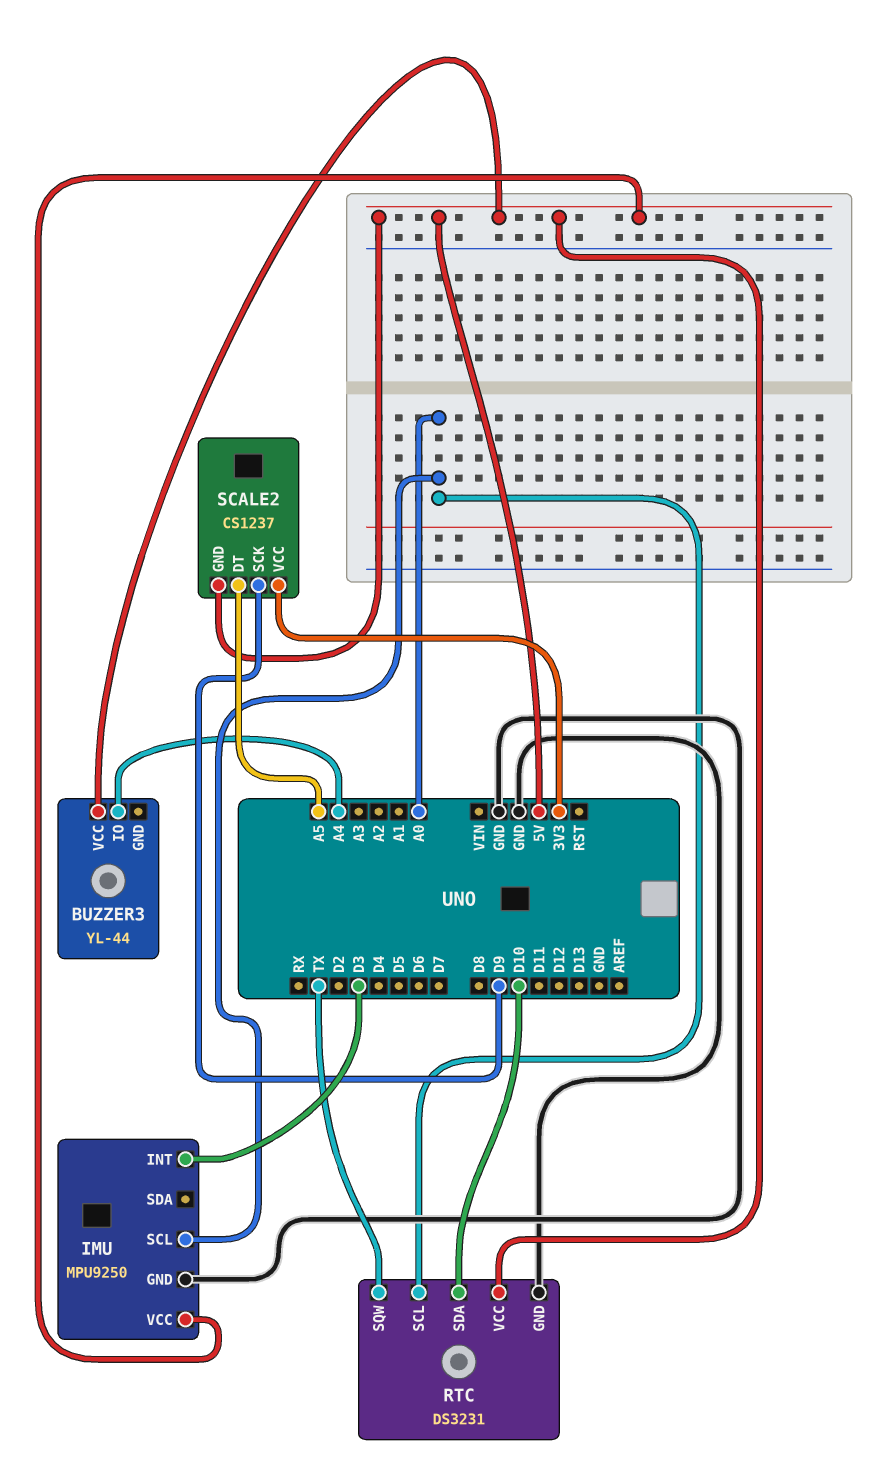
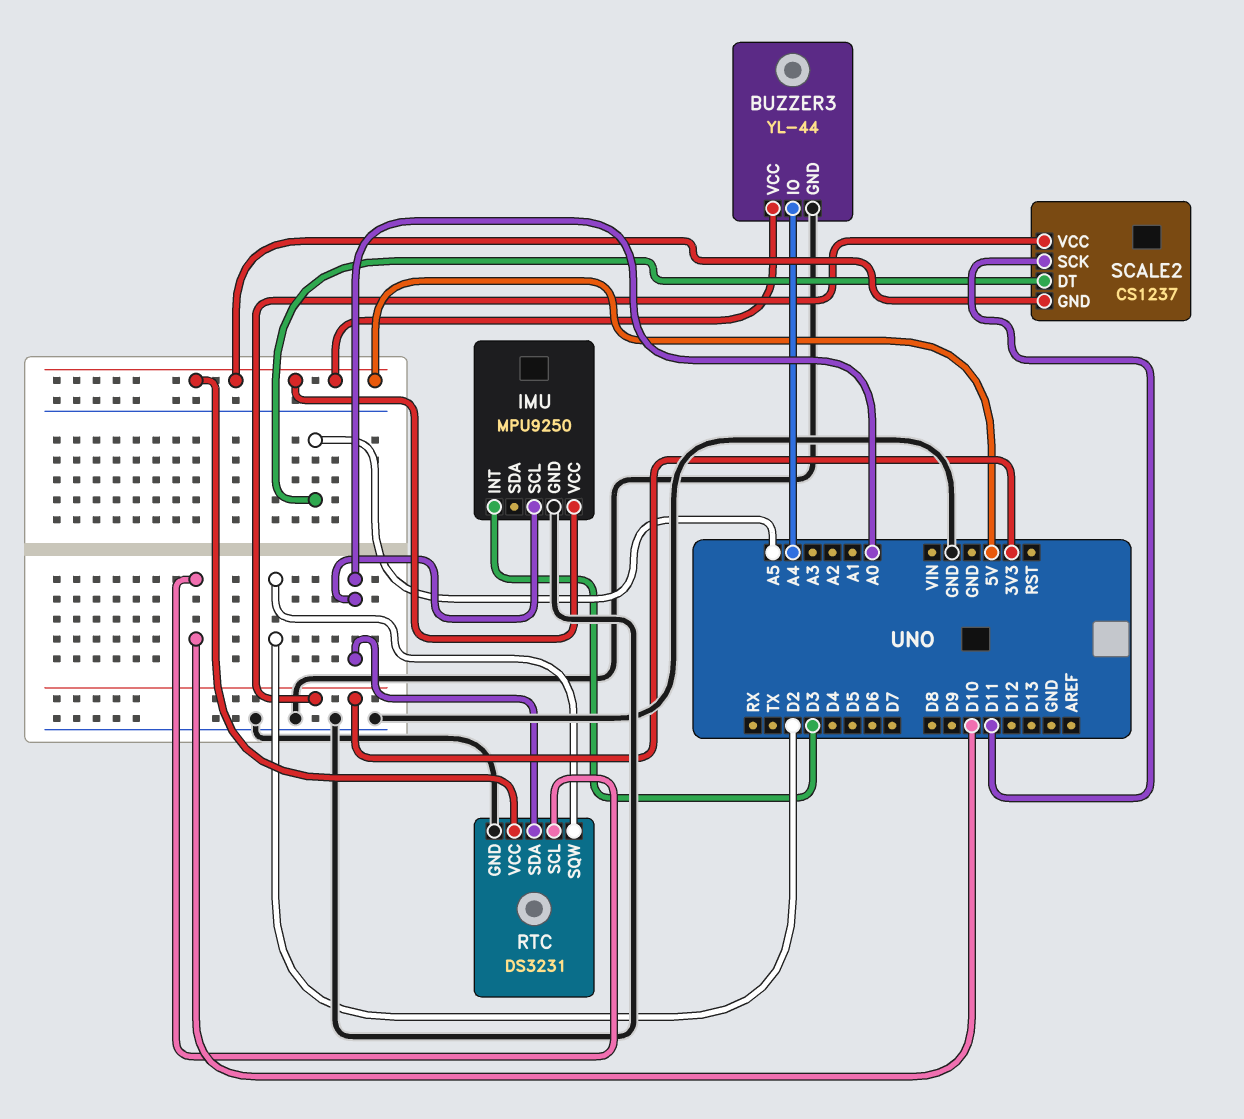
BUZZER3 pin GND: none -> GND
RTC pin SCL: A0 -> D10
RTC pin SDA: D10 -> A0
RTC pin SQW: TX -> D2
SCALE2 pin SCK: D9 -> D11

